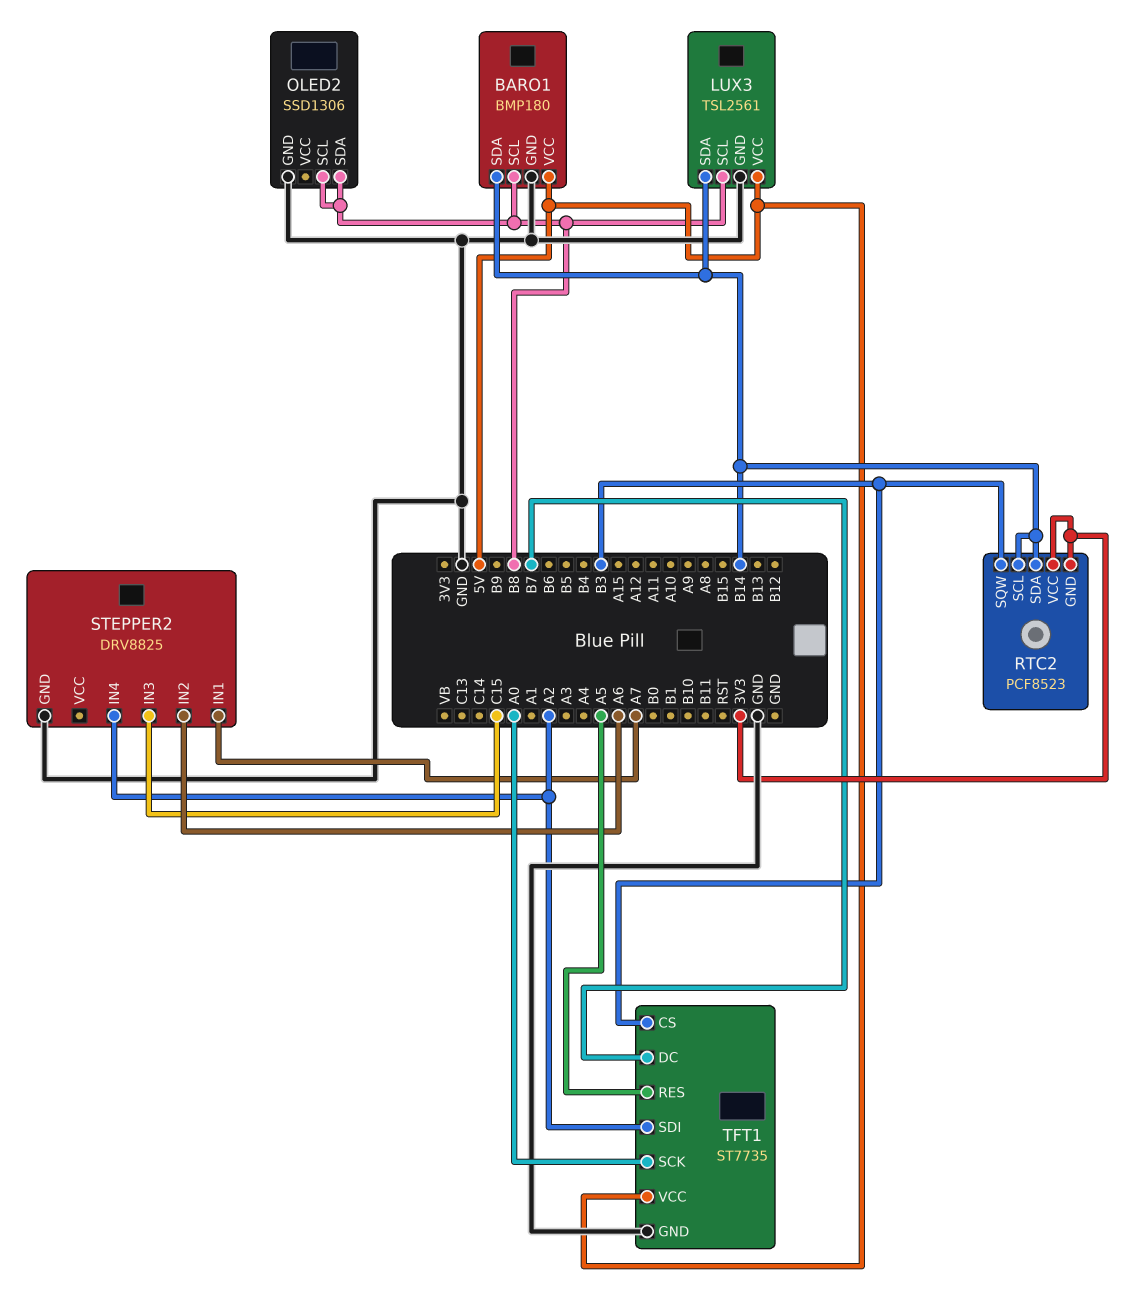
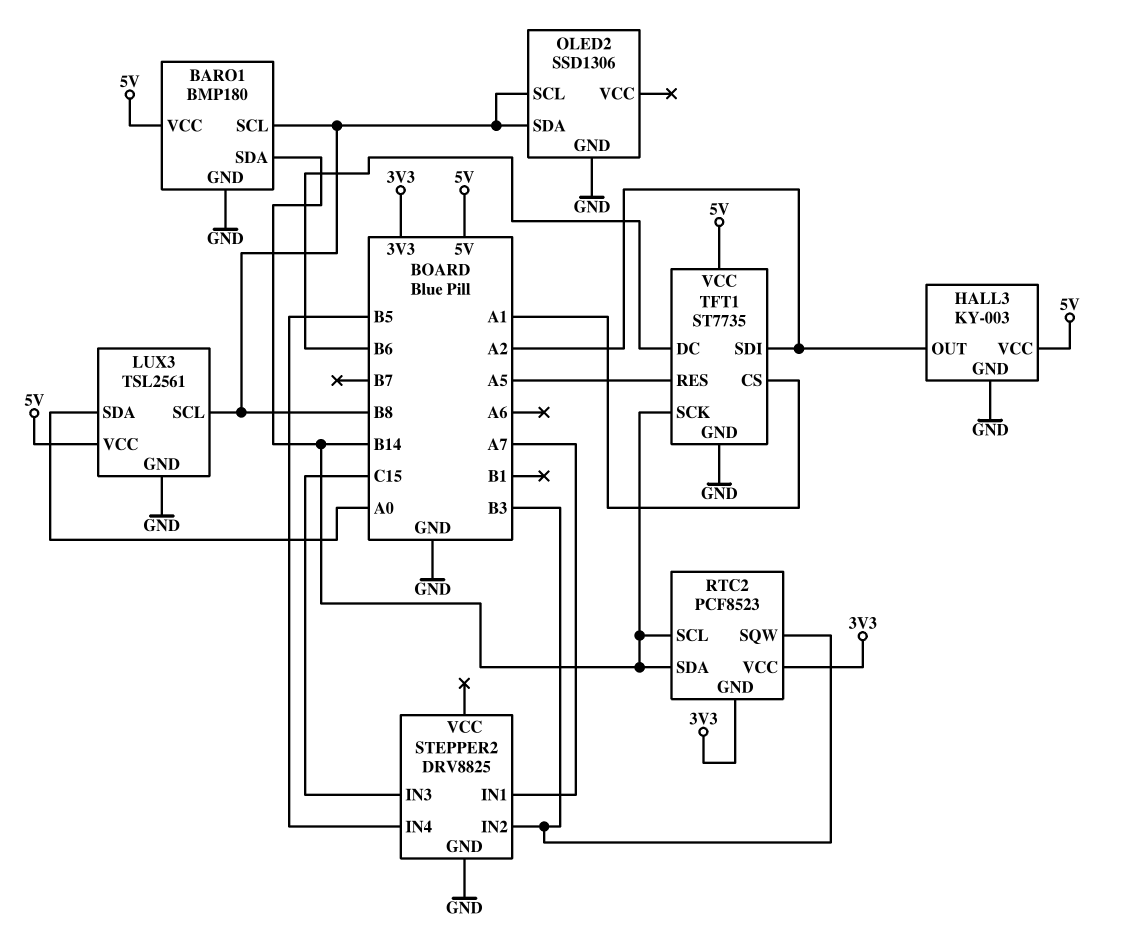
HALL3: none -> KY-003
HALL3 pin GND: none -> GND
HALL3 pin OUT: none -> A2
HALL3 pin VCC: none -> 5V
LUX3 pin SDA: B14 -> A0
STEPPER2 pin IN2: A6 -> B3
STEPPER2 pin IN4: A2 -> B5
TFT1 pin CS: B3 -> A1
TFT1 pin DC: B7 -> B6
TFT1 pin SCK: A0 -> B14

